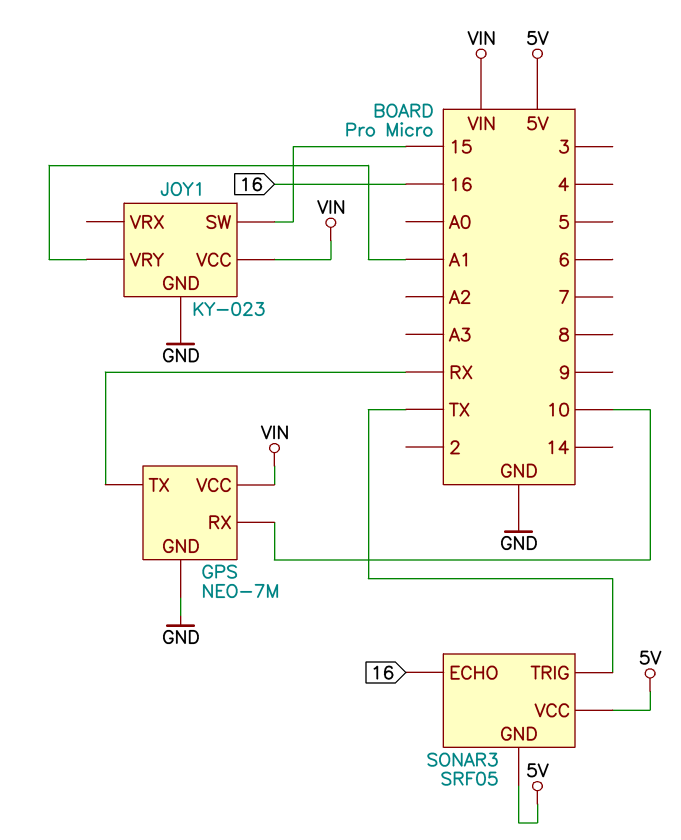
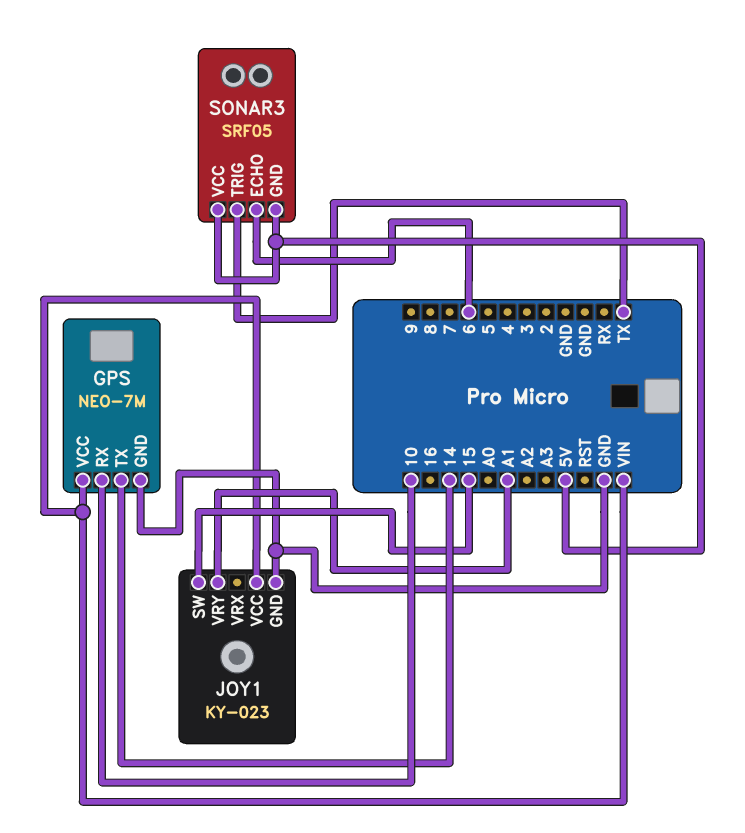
GPS pin TX: RX -> 14
SONAR3 pin ECHO: 16 -> 6

